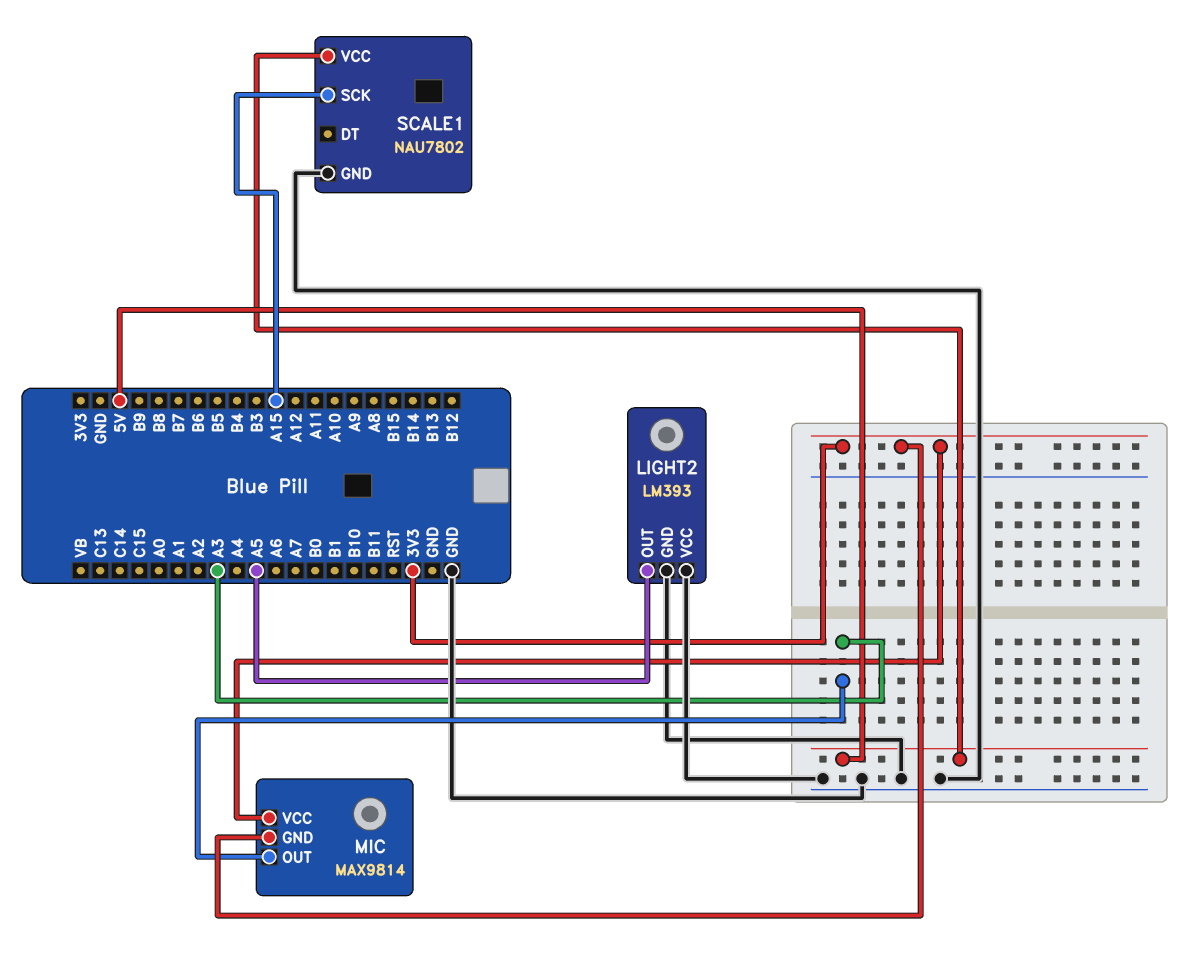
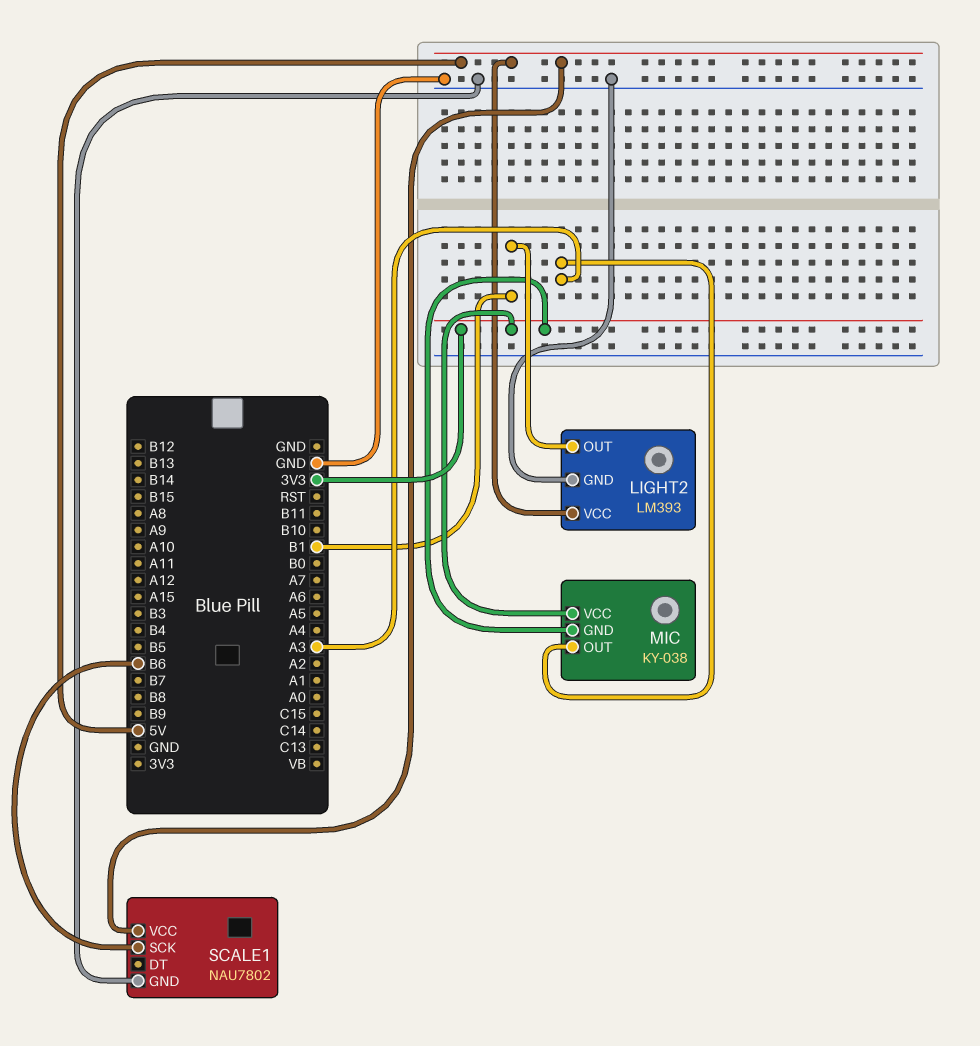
LIGHT2 pin OUT: A5 -> B1
LIGHT2 pin VCC: GND -> 5V
MIC: MAX9814 -> KY-038
SCALE1 pin SCK: A15 -> B6

